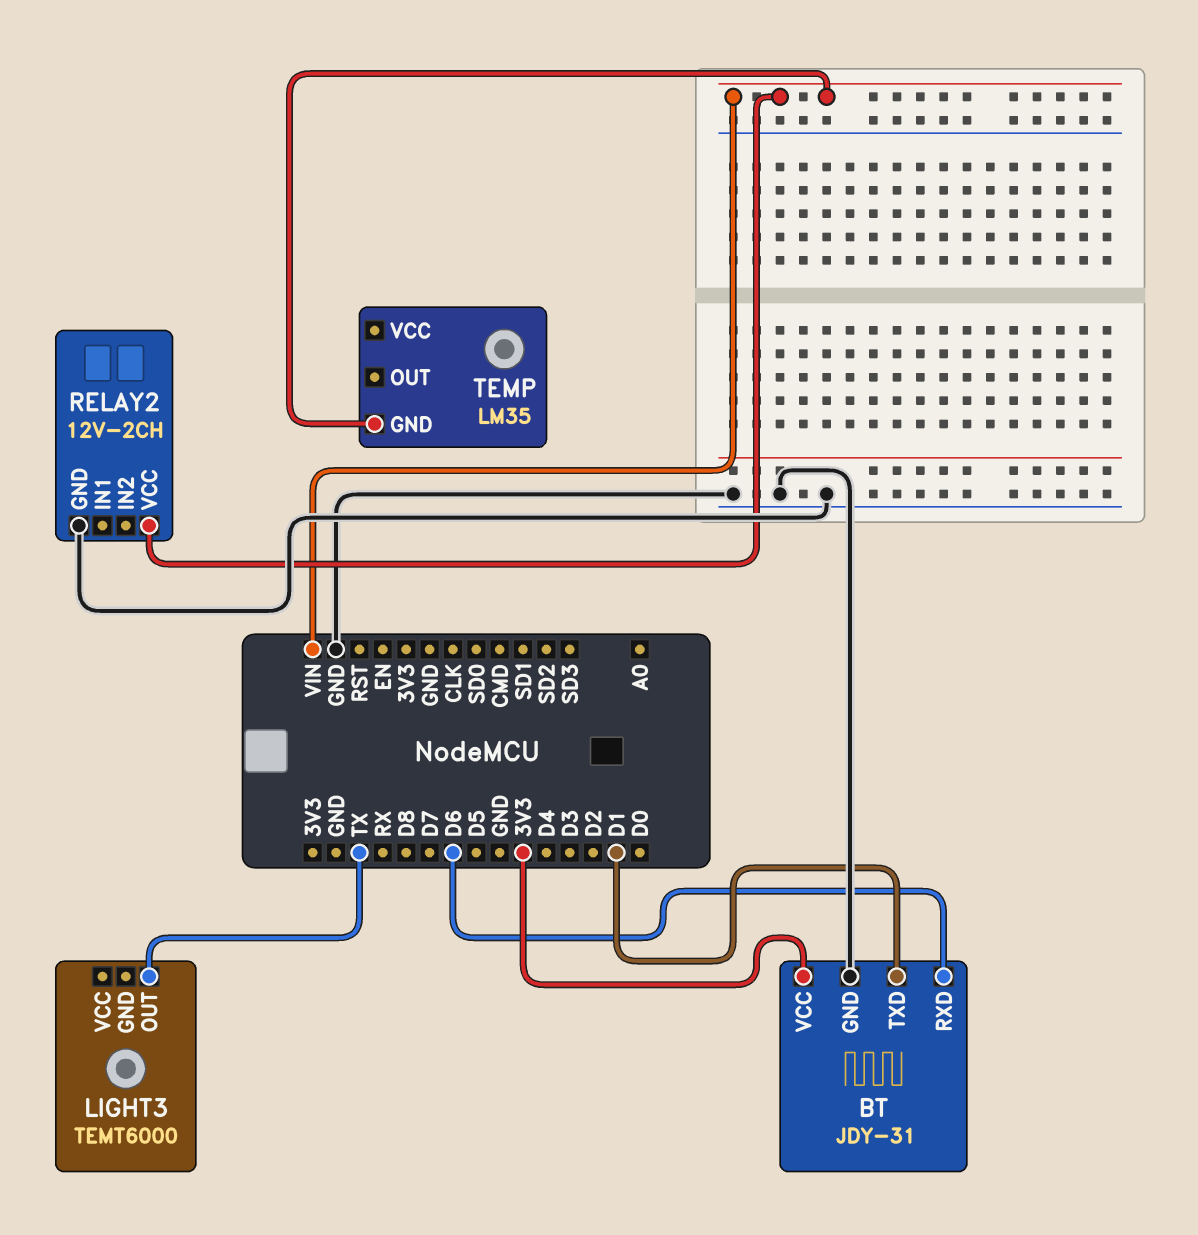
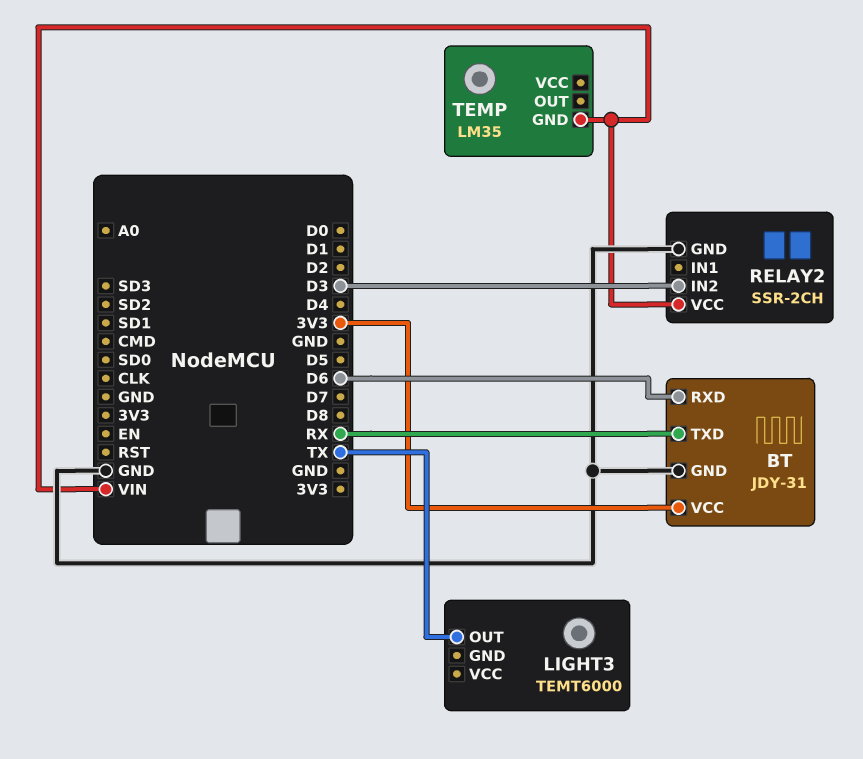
BT pin TXD: D1 -> RX
RELAY2: 12V-2CH -> SSR-2CH
RELAY2 pin IN2: none -> D3

